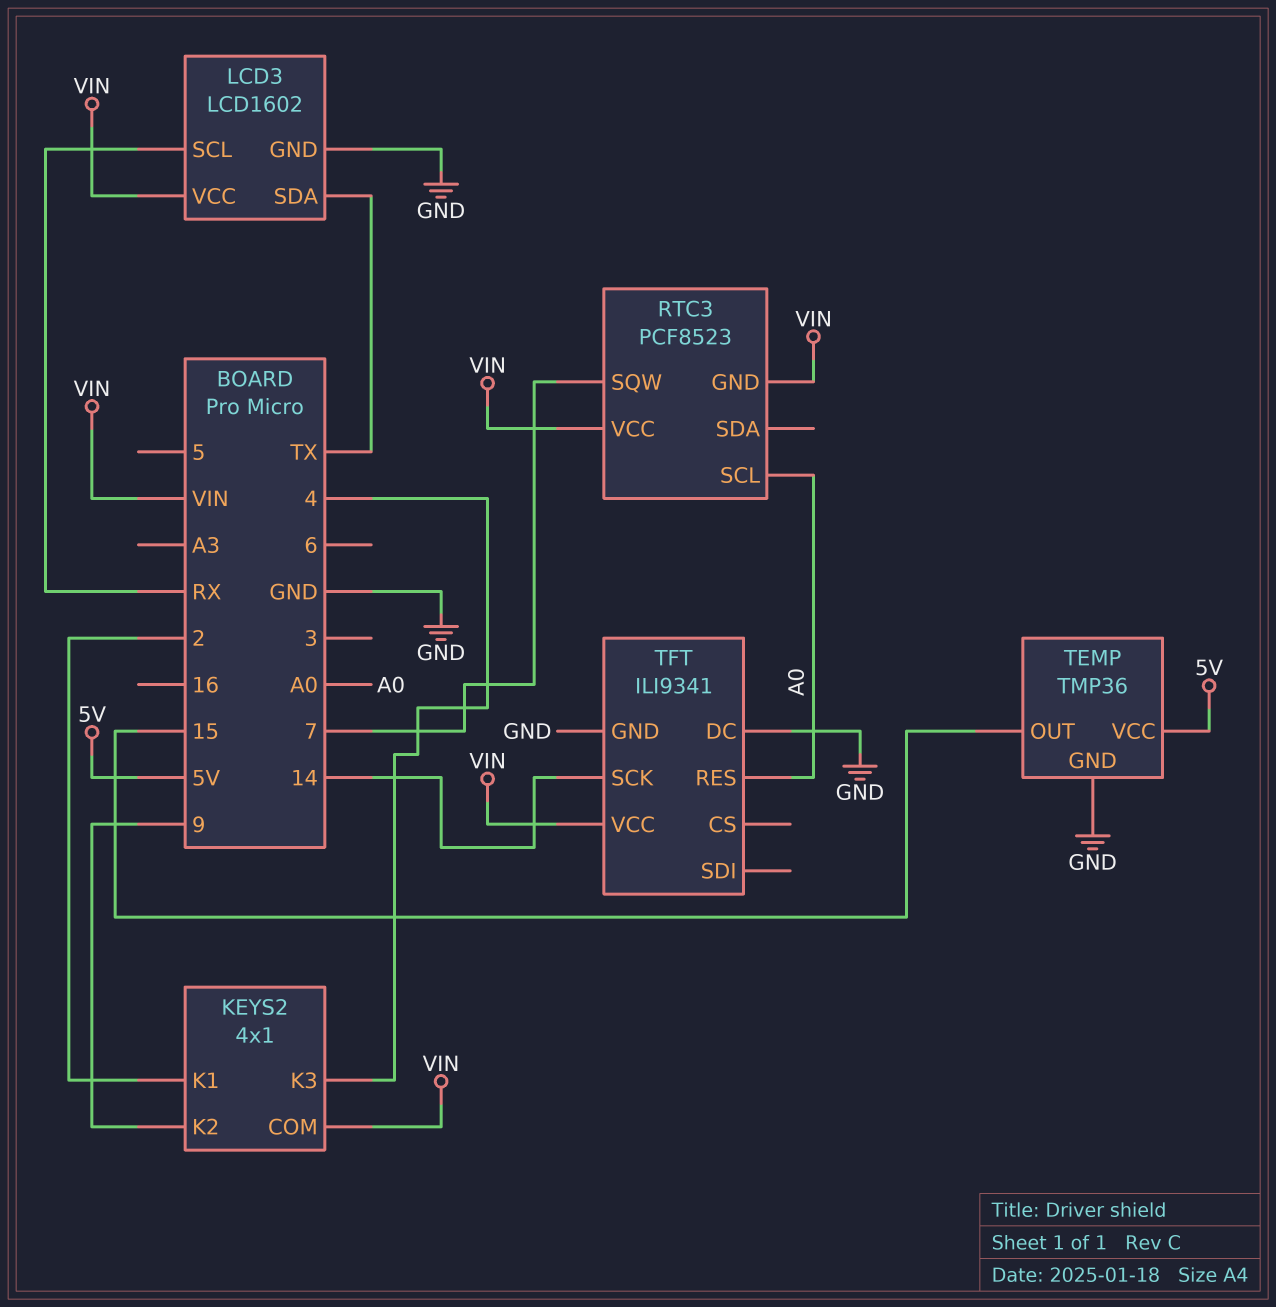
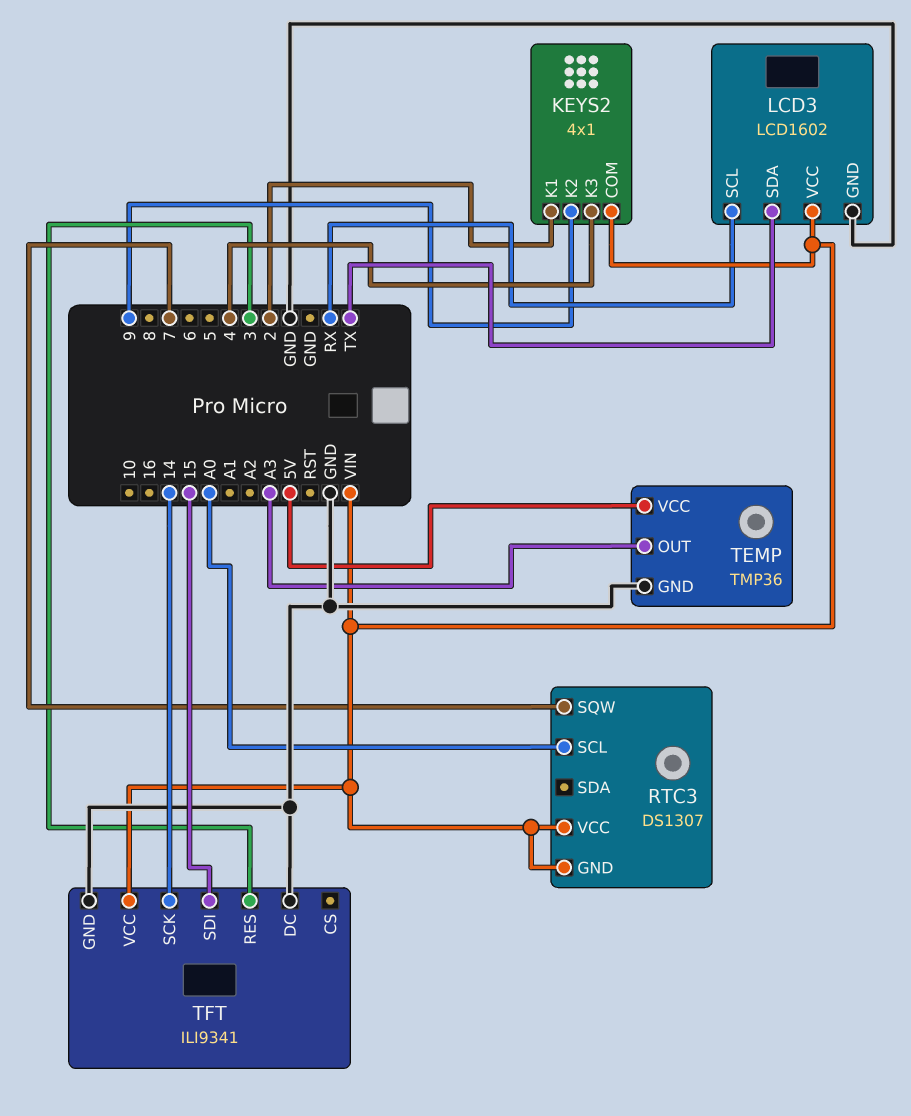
RTC3: PCF8523 -> DS1307
TEMP pin OUT: 15 -> A3
TFT pin RES: A0 -> 3
TFT pin SDI: none -> 15

